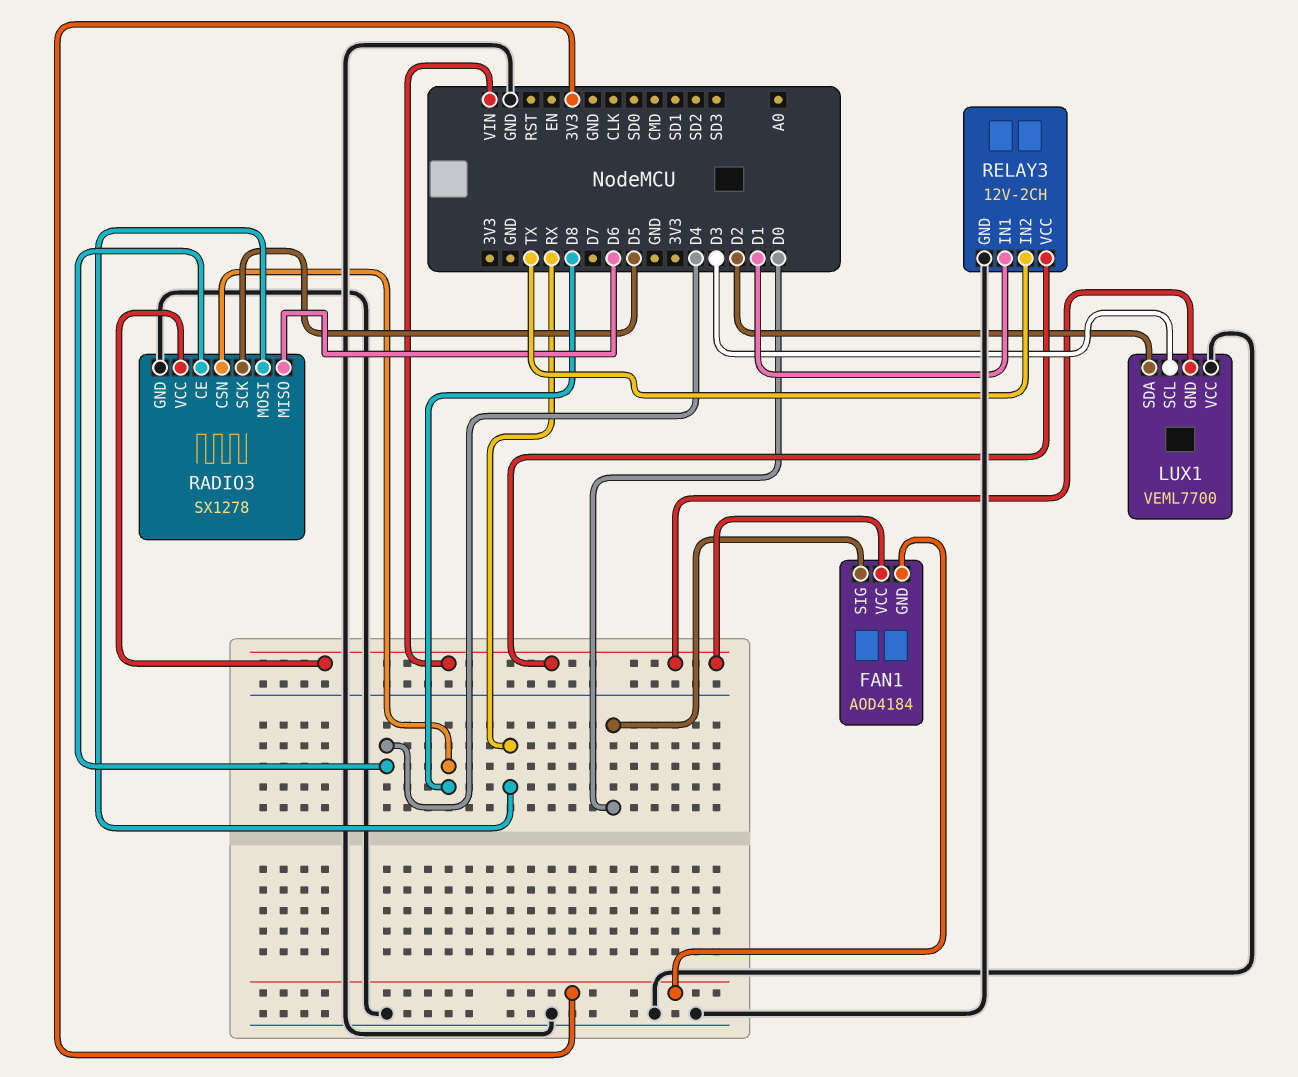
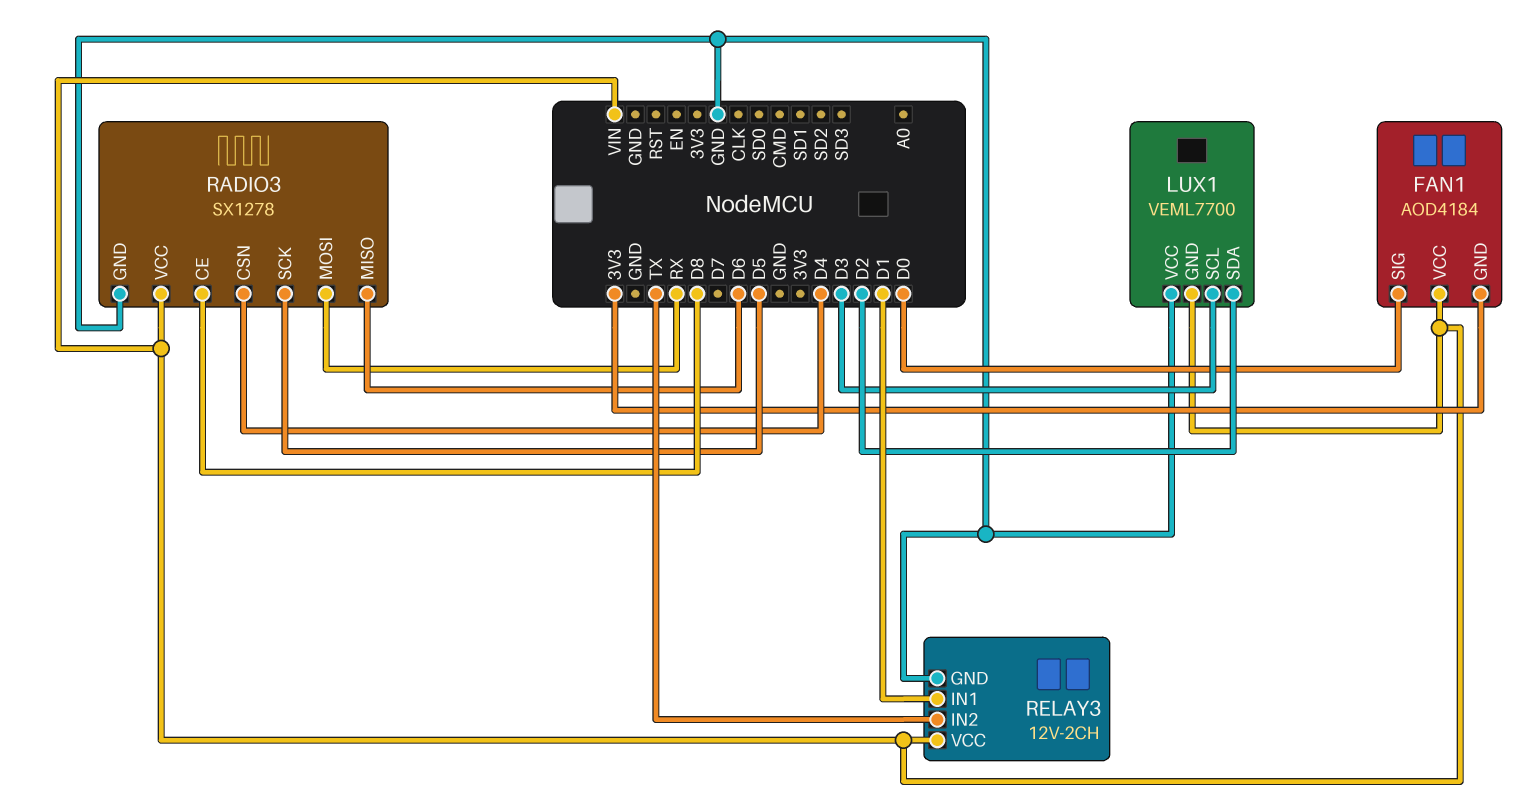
RADIO3 pin CE: D4 -> D8
RADIO3 pin CSN: D8 -> D4

